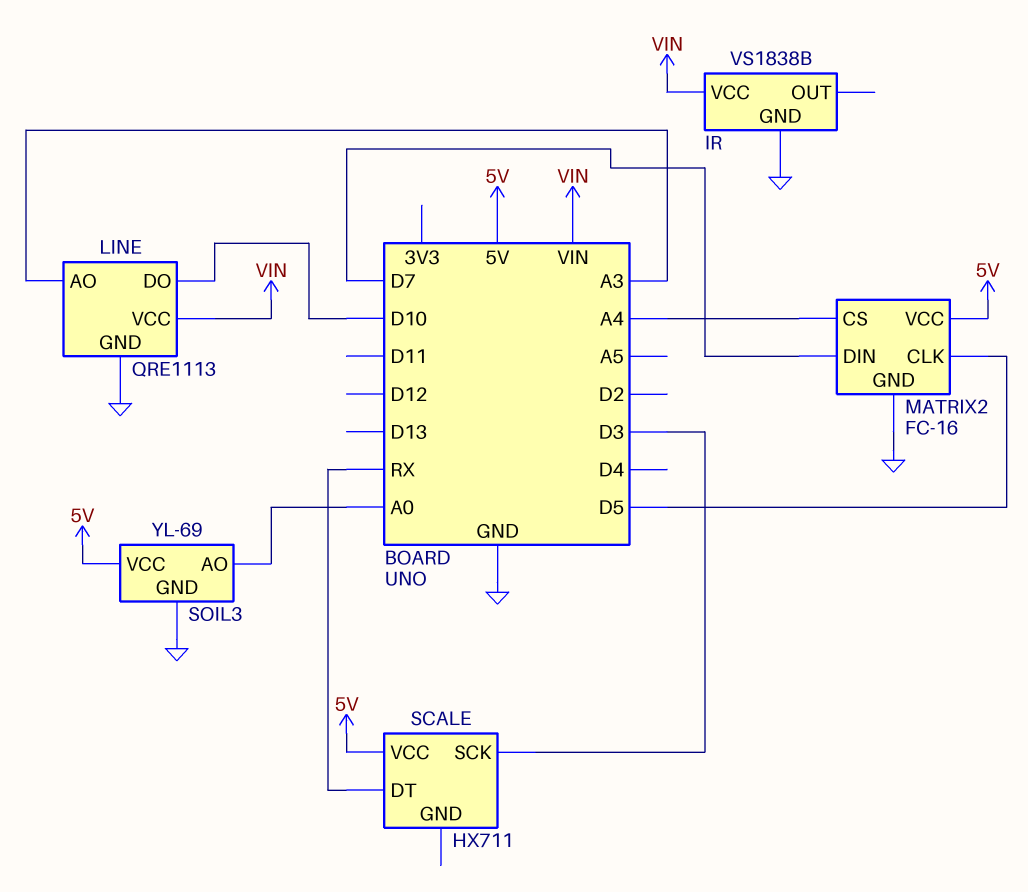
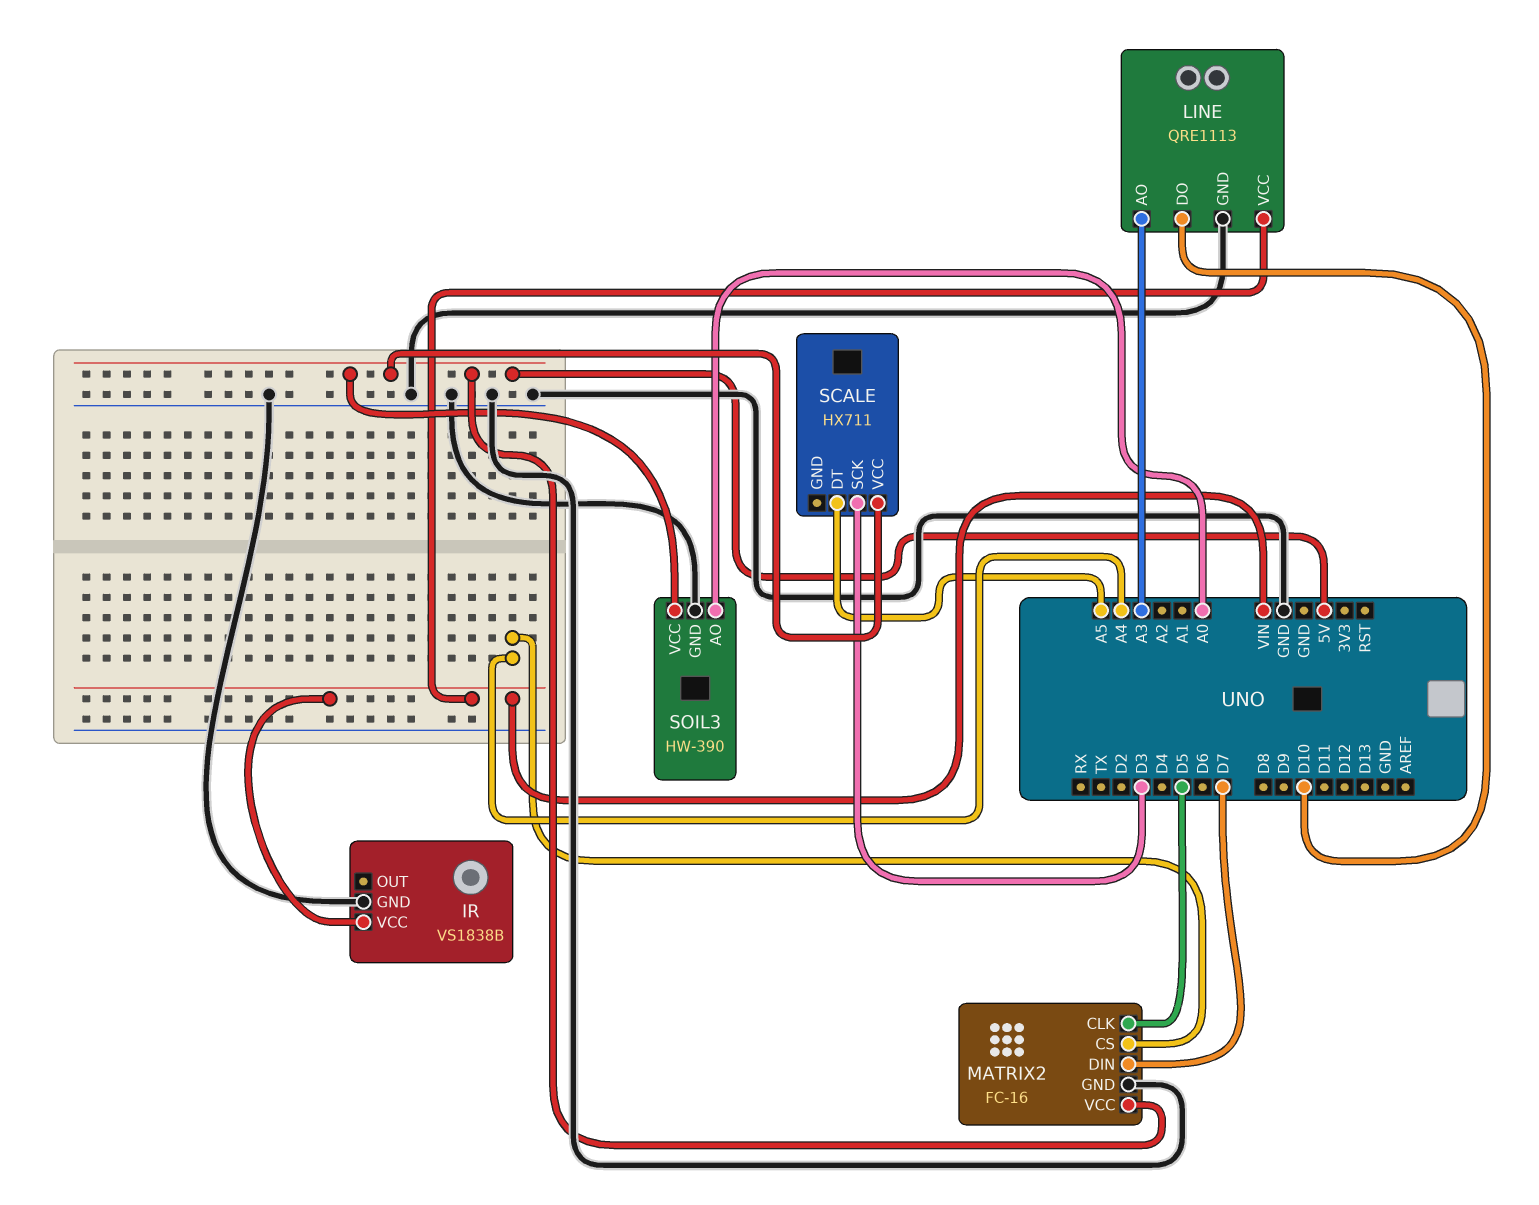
SCALE pin DT: RX -> A5
SOIL3: YL-69 -> HW-390

